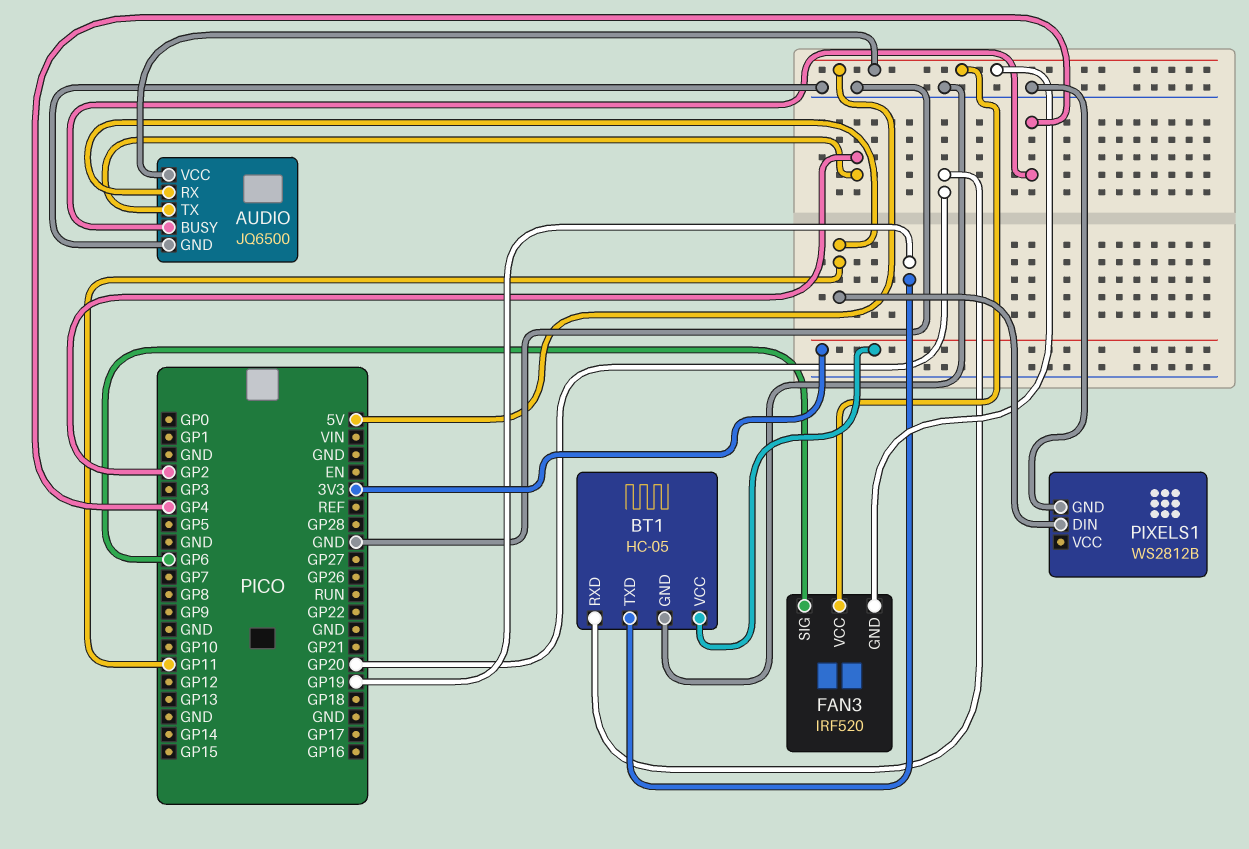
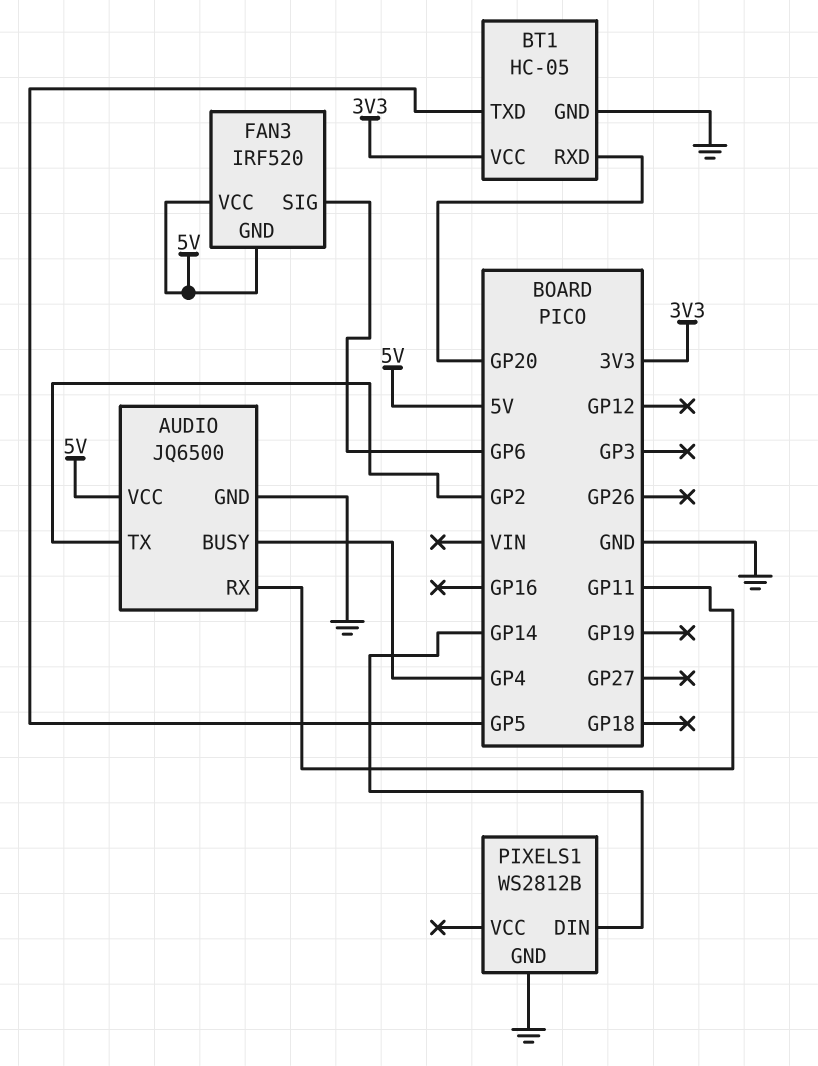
BT1 pin TXD: GP19 -> GP5
PIXELS1 pin DIN: GP11 -> GP14

